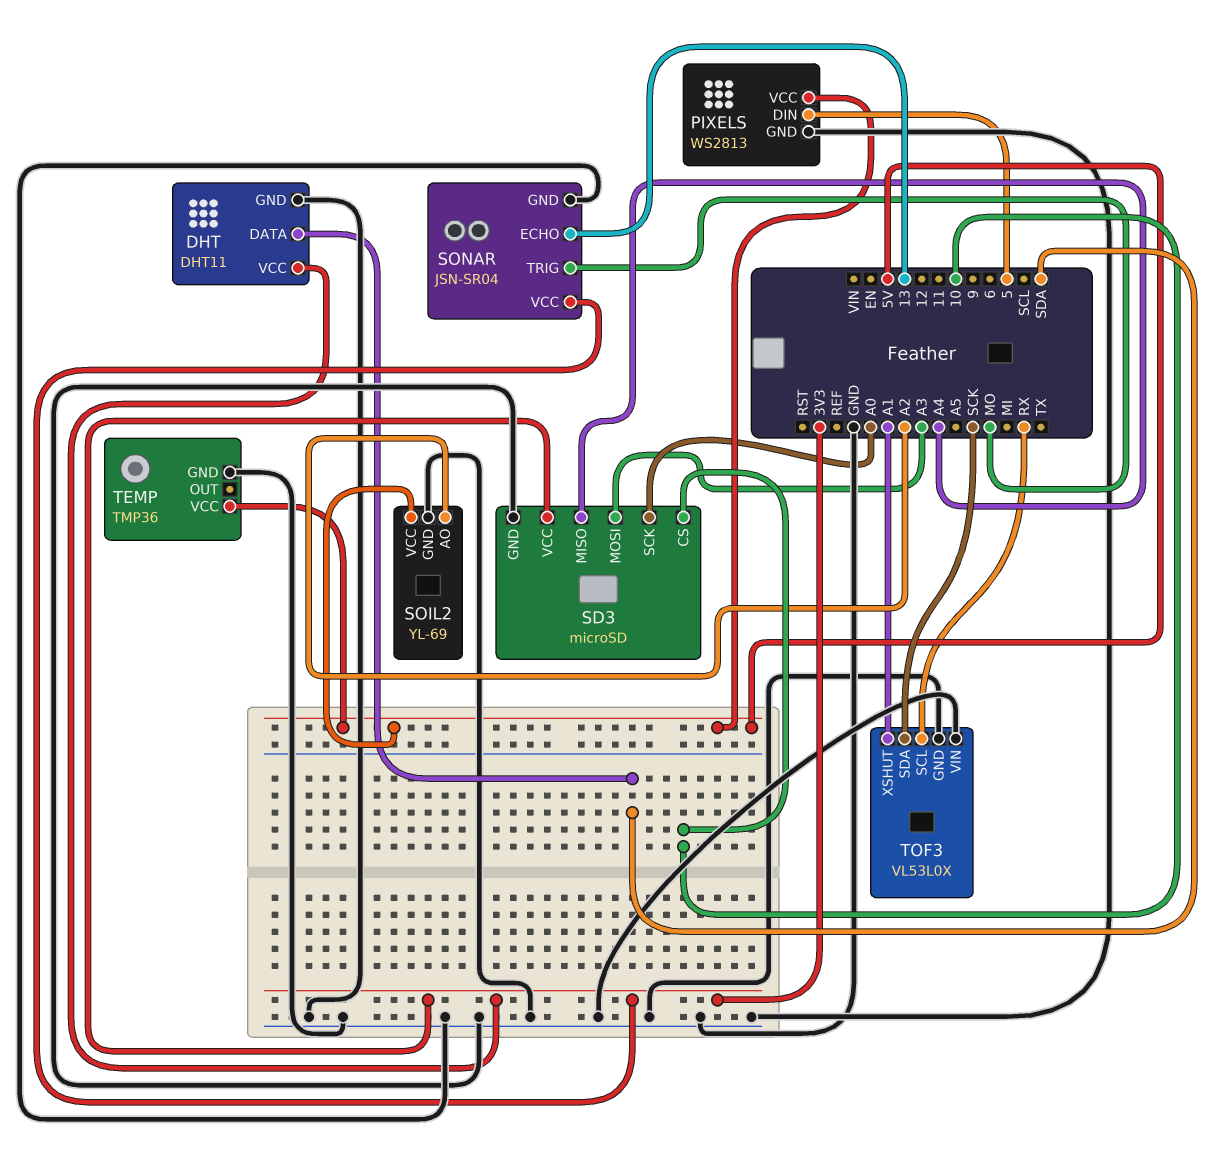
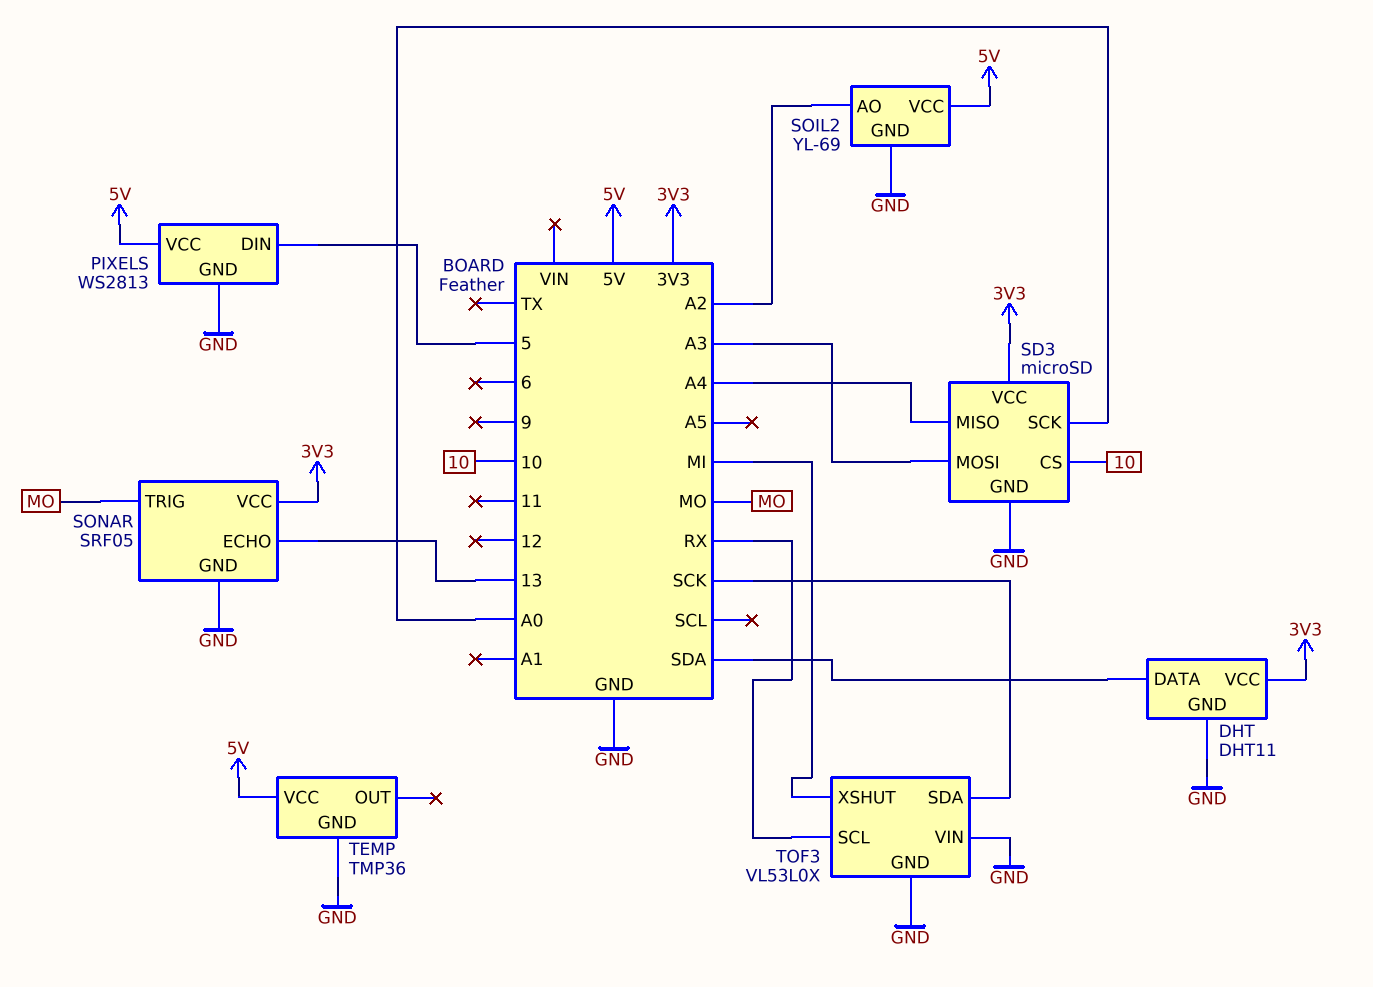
SONAR: JSN-SR04 -> SRF05
TOF3 pin XSHUT: A1 -> MI

